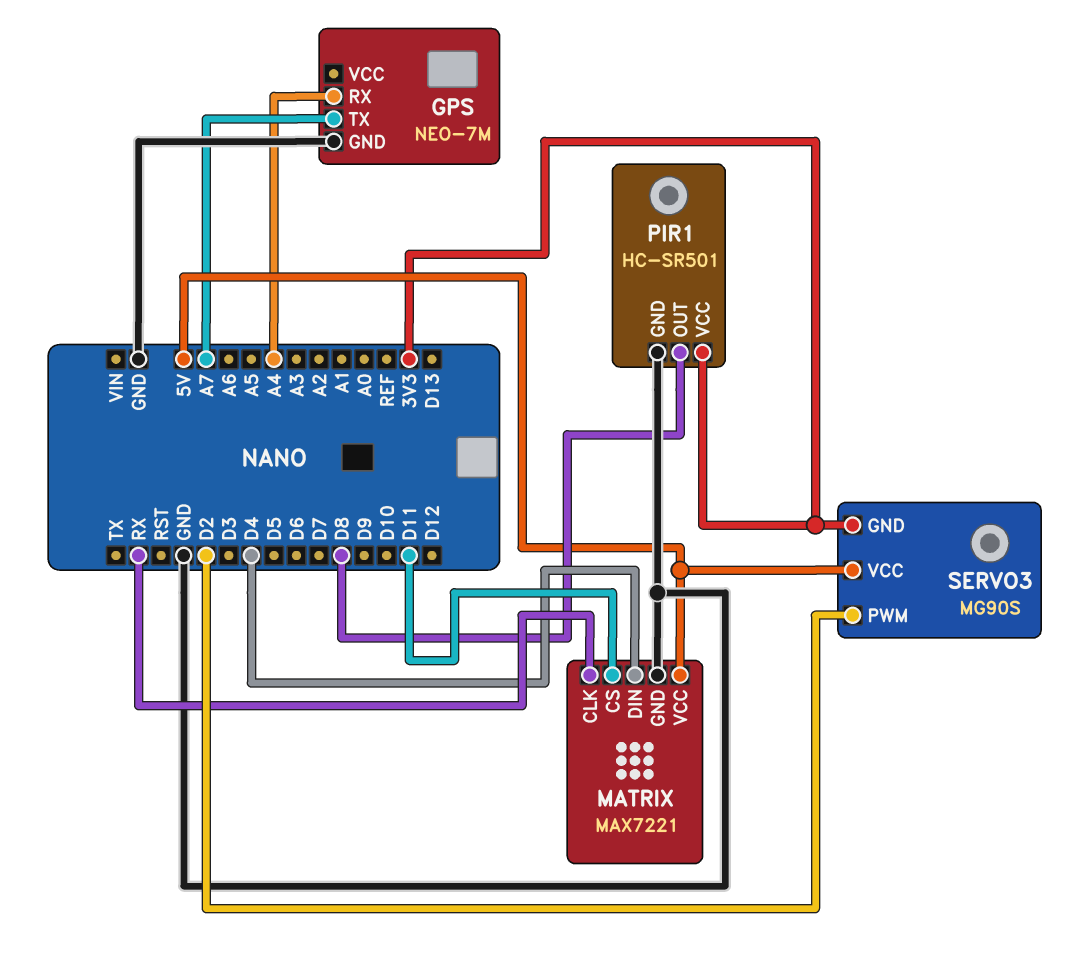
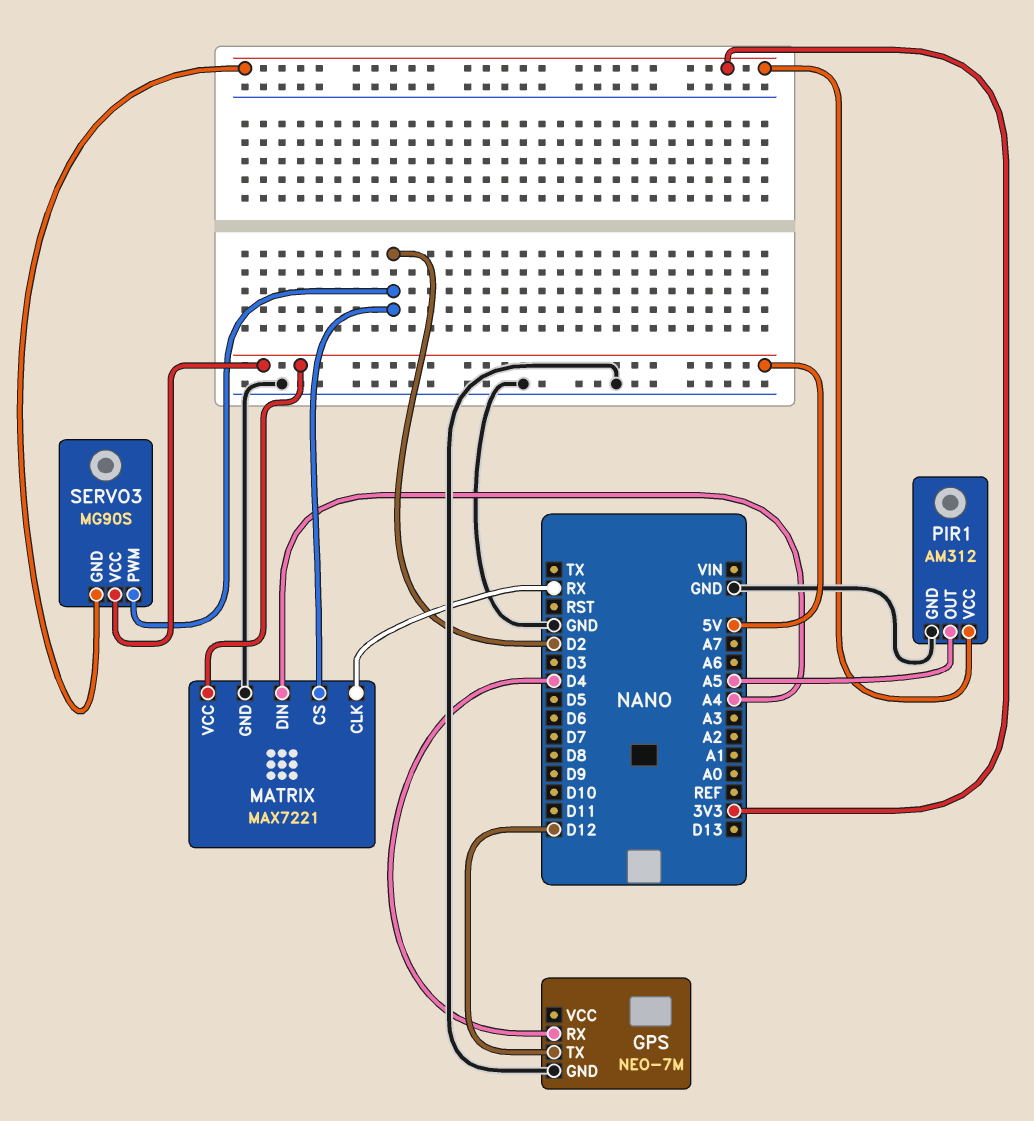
GPS pin RX: A4 -> D4
GPS pin TX: A7 -> D12
MATRIX pin CS: D11 -> D2
MATRIX pin DIN: D4 -> A4
PIR1: HC-SR501 -> AM312
PIR1 pin OUT: D8 -> A5

